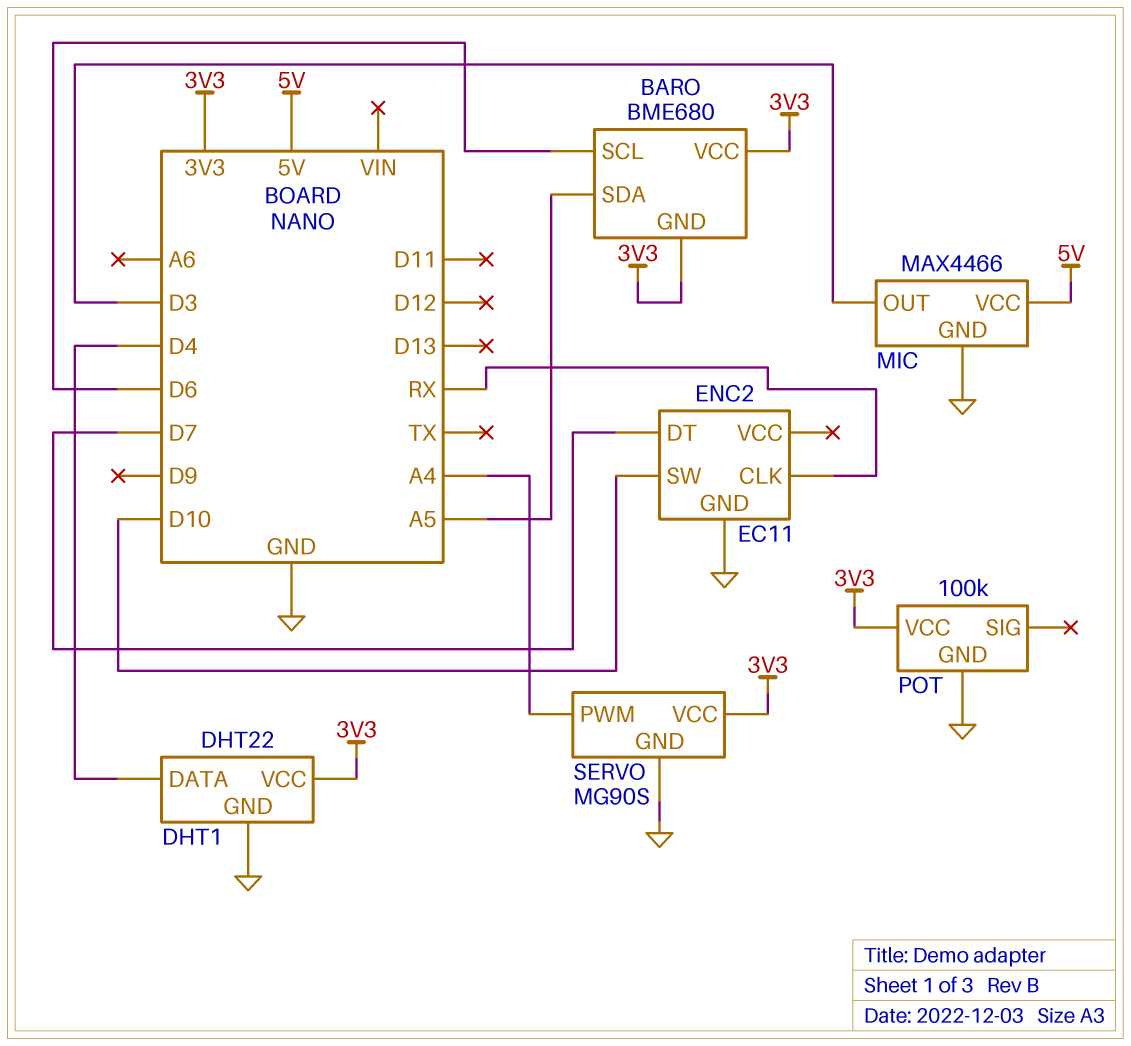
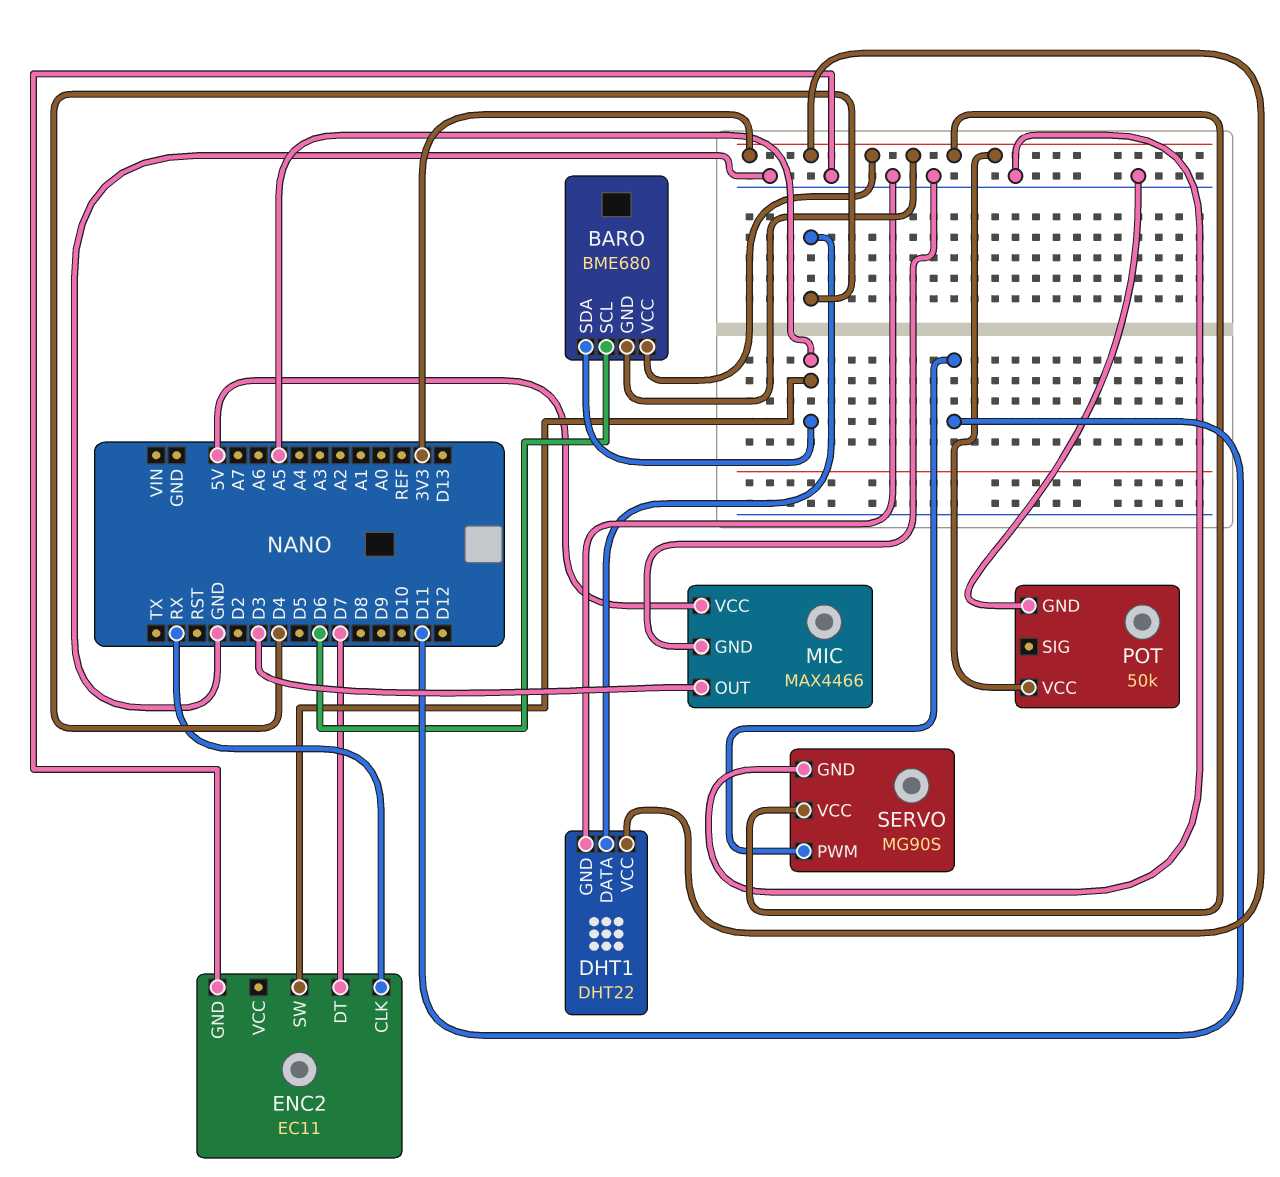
ENC2 pin SW: D10 -> A5
POT: 100k -> 50k
SERVO pin PWM: A4 -> D11

